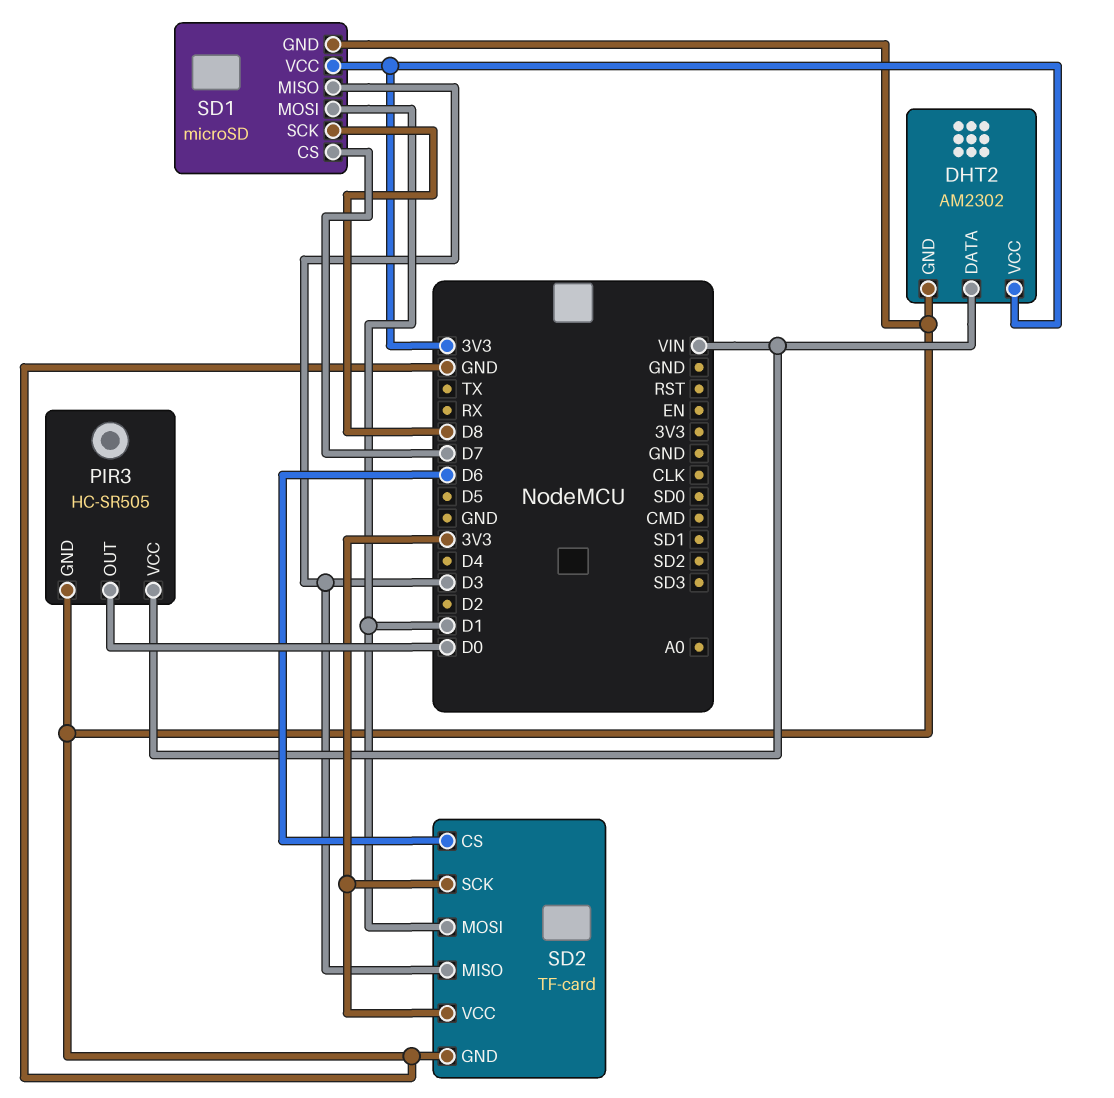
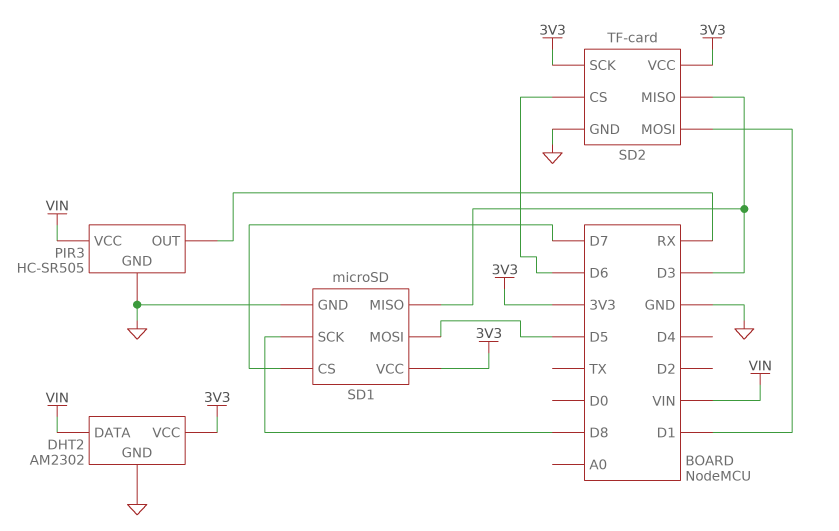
PIR3 pin OUT: D0 -> RX
SD1 pin MOSI: D1 -> D5

